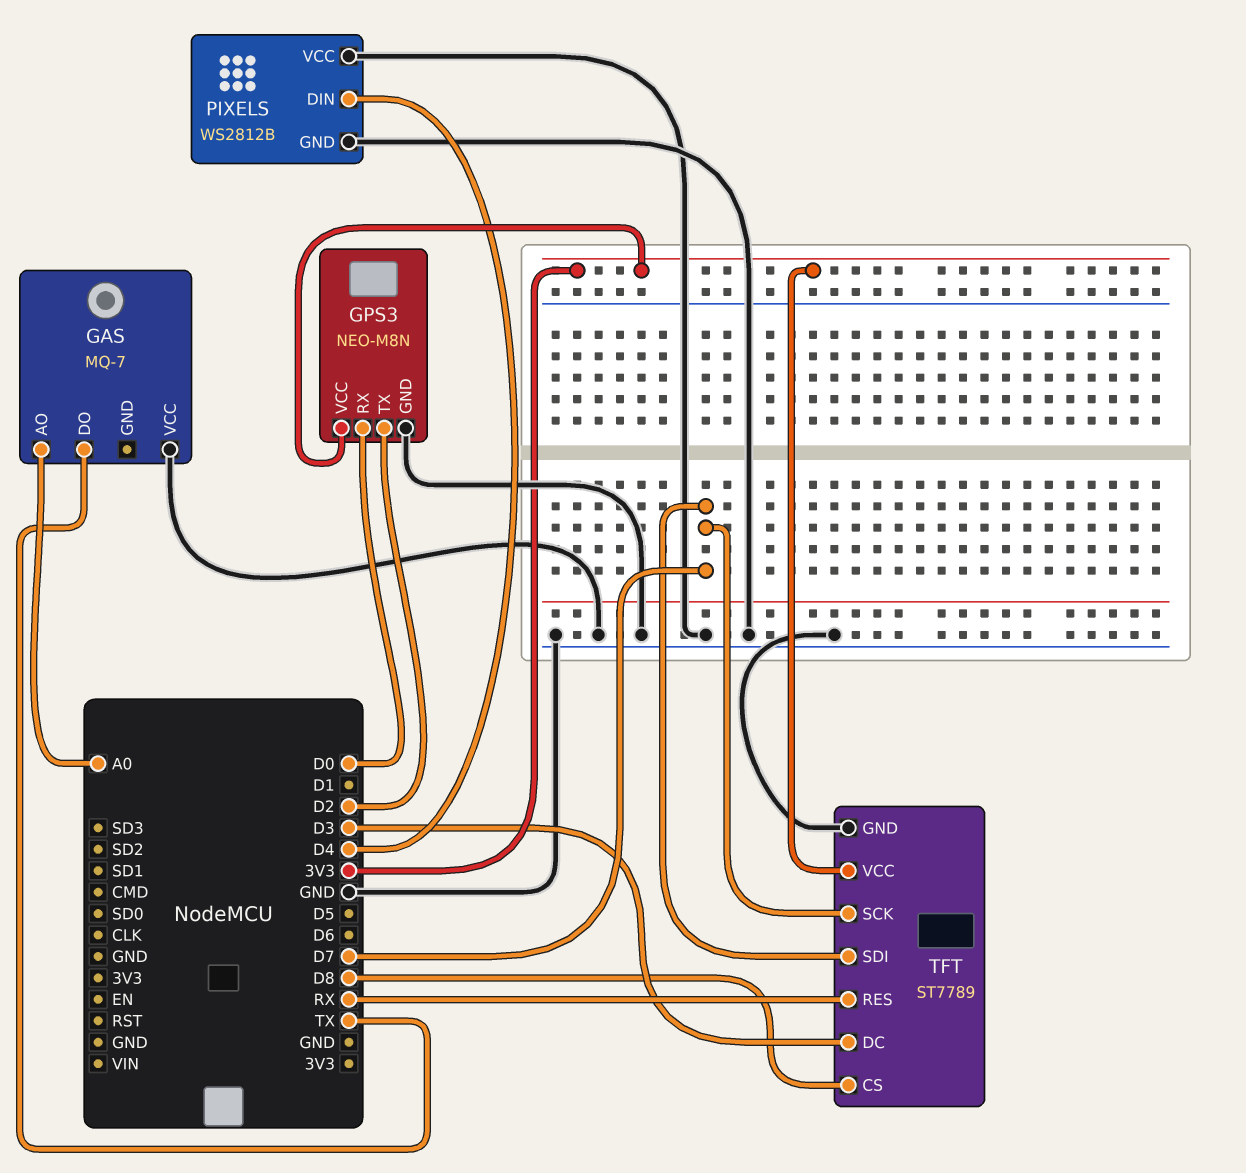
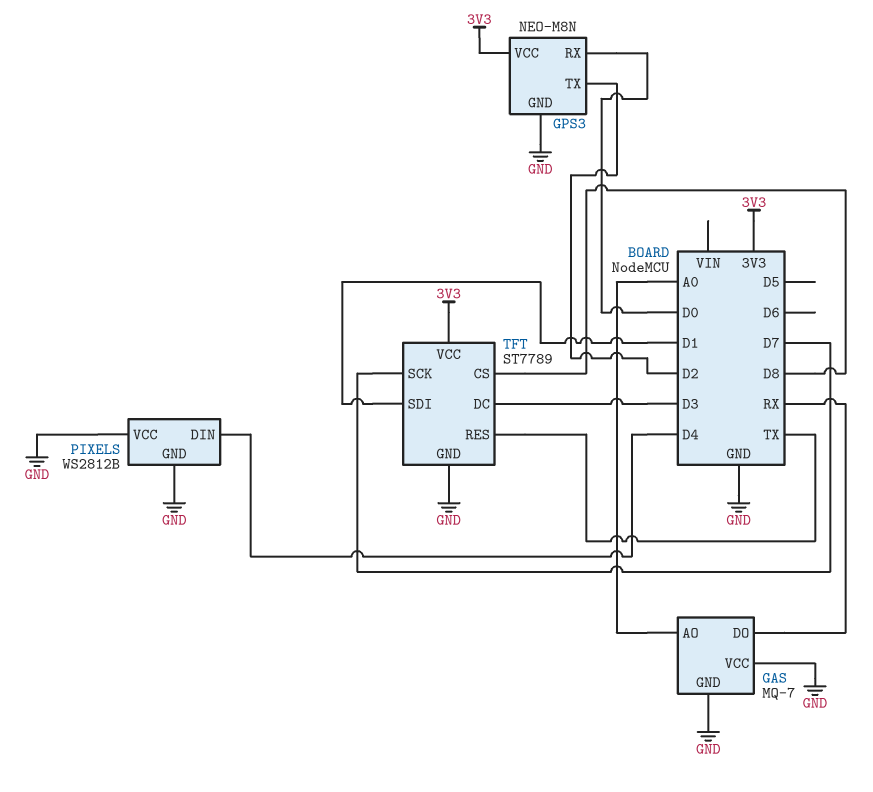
GAS pin DO: TX -> RX
GAS pin GND: none -> GND
TFT pin RES: RX -> TX
TFT pin SDI: D7 -> D1

